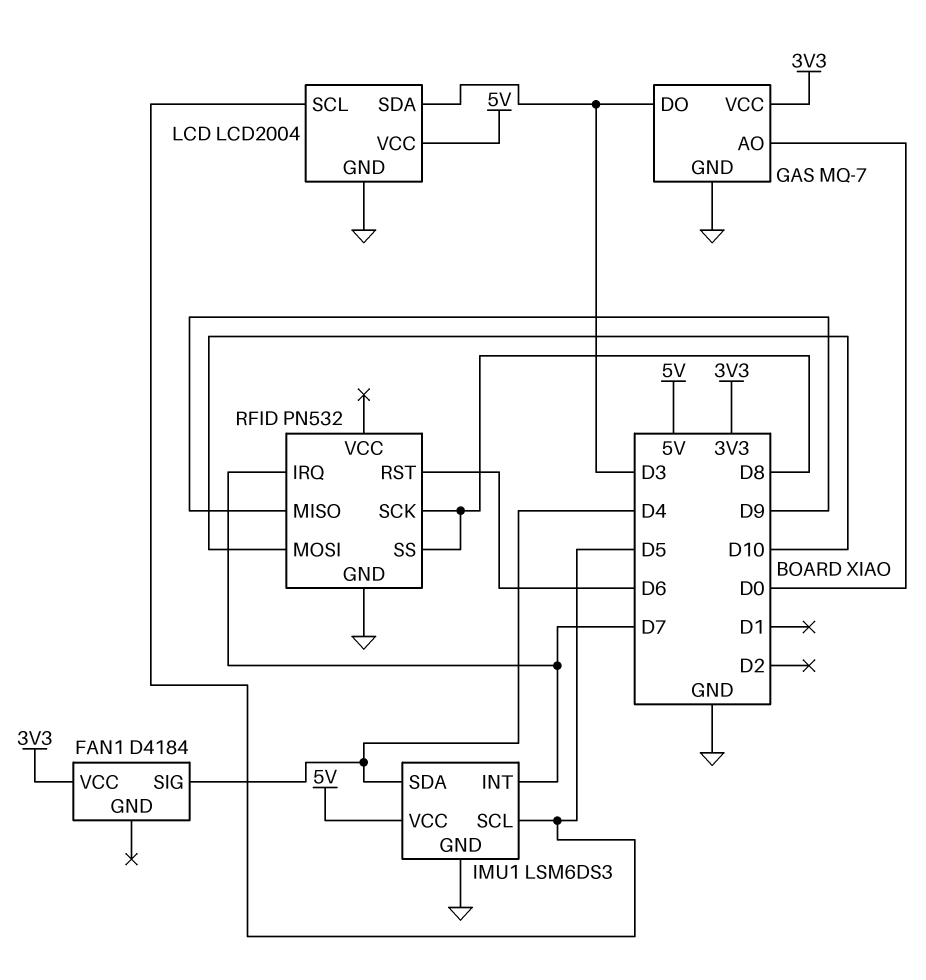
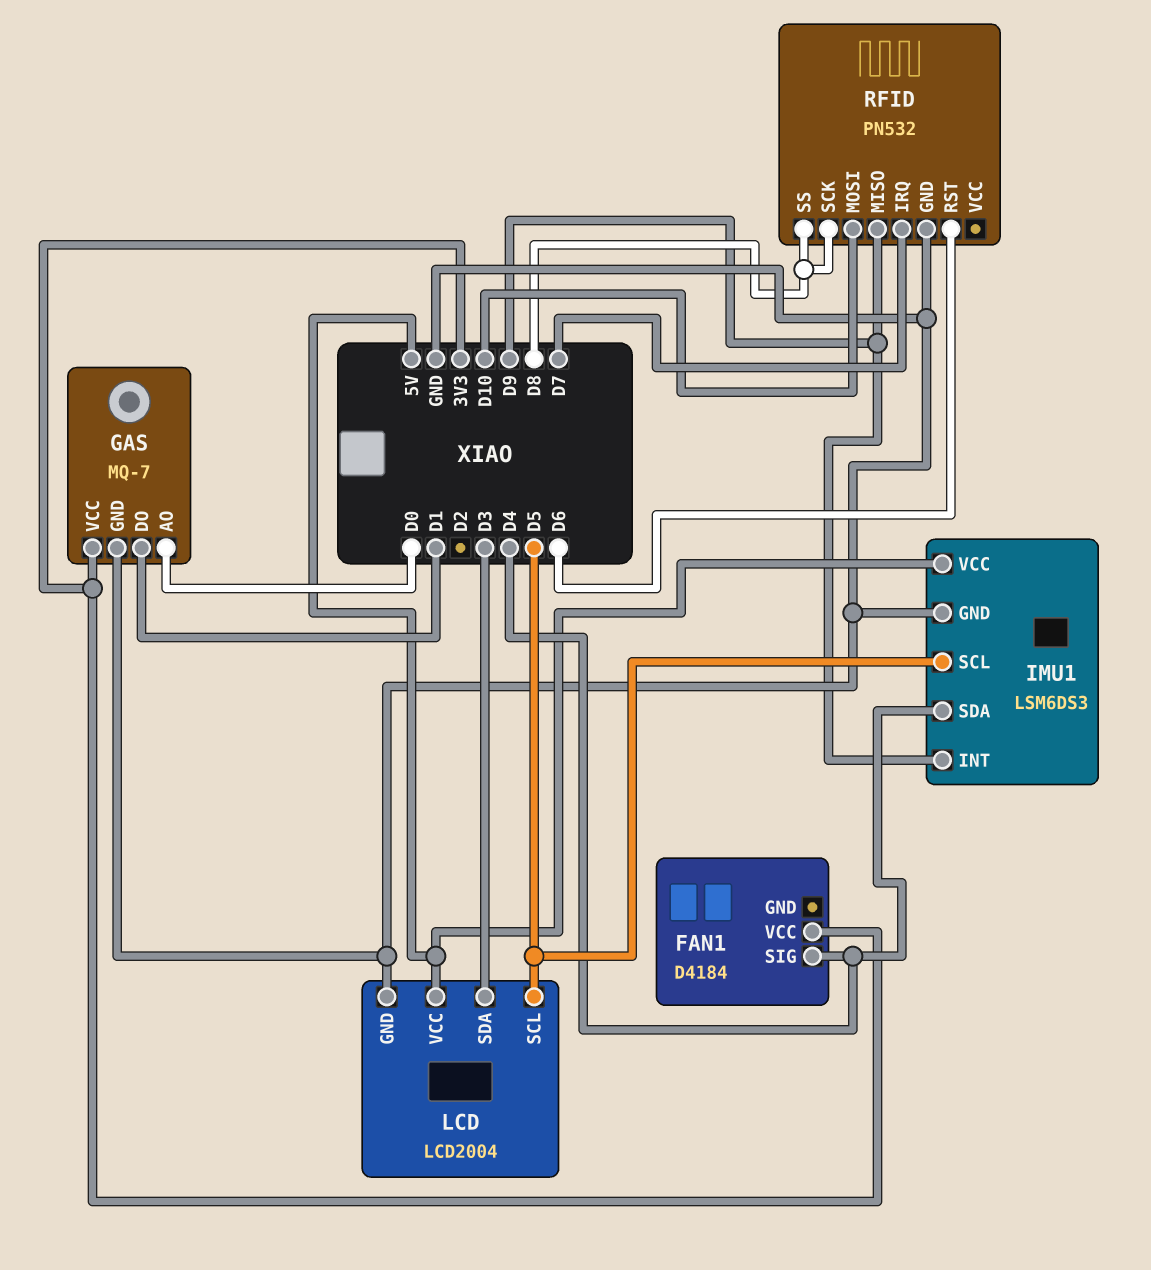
GAS pin DO: D3 -> D1
IMU1 pin INT: D7 -> D9

